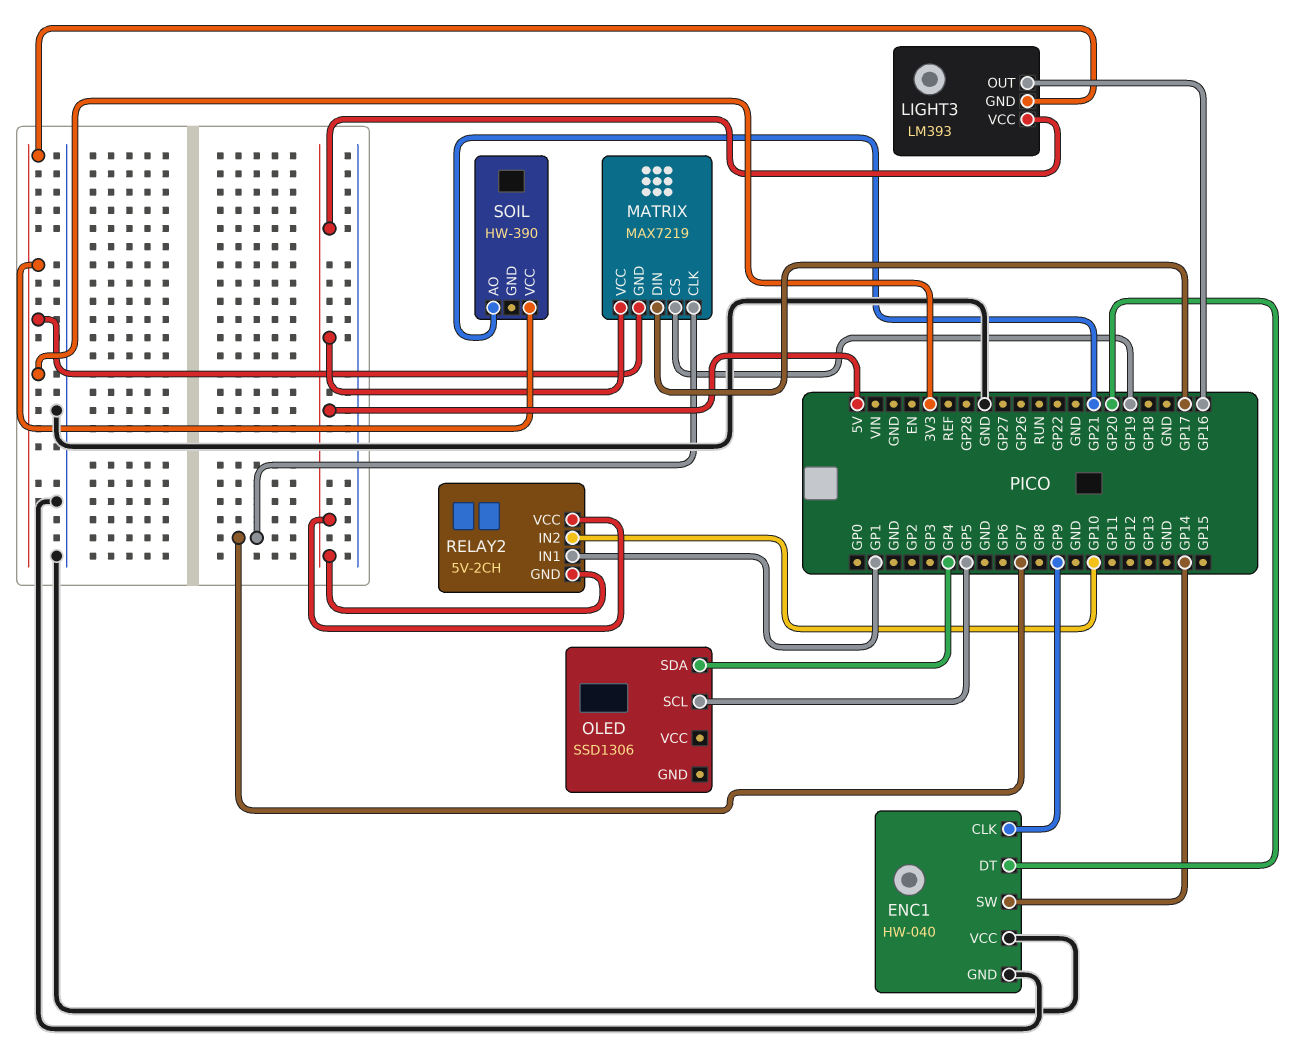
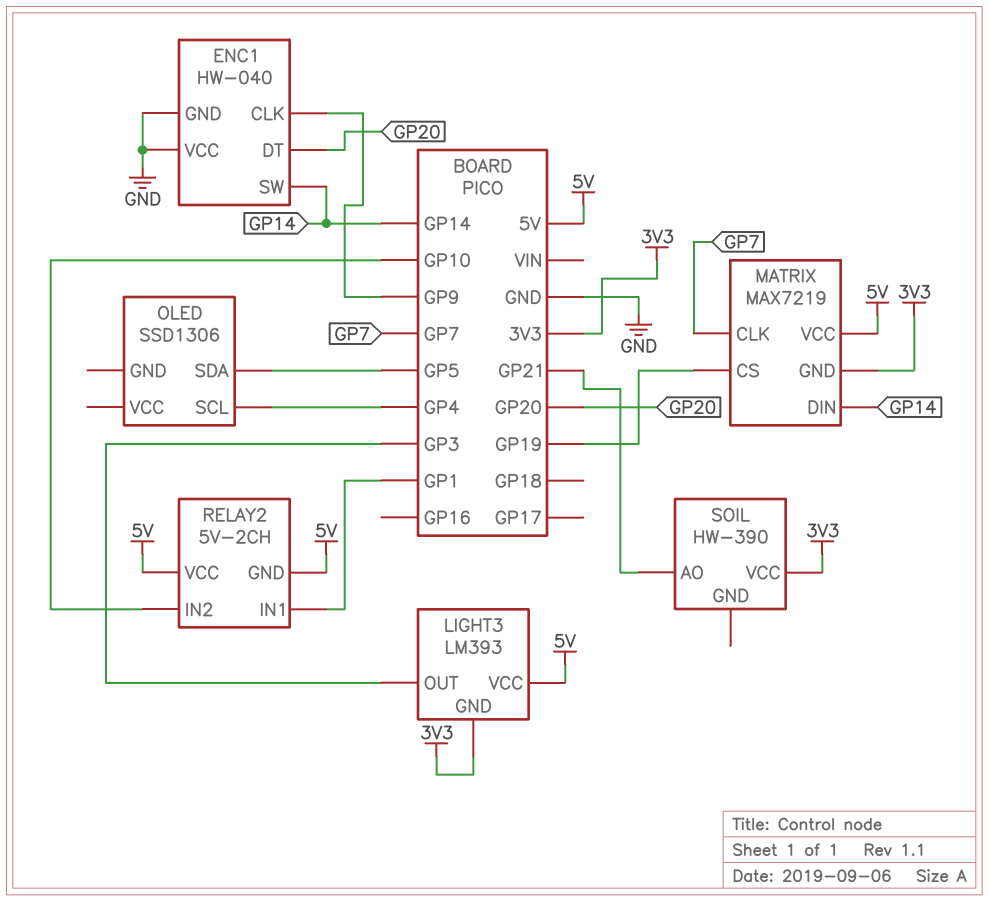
LIGHT3 pin OUT: GP16 -> GP3
MATRIX pin DIN: GP17 -> GP14
OLED pin SCL: GP5 -> GP4
OLED pin SDA: GP4 -> GP5

